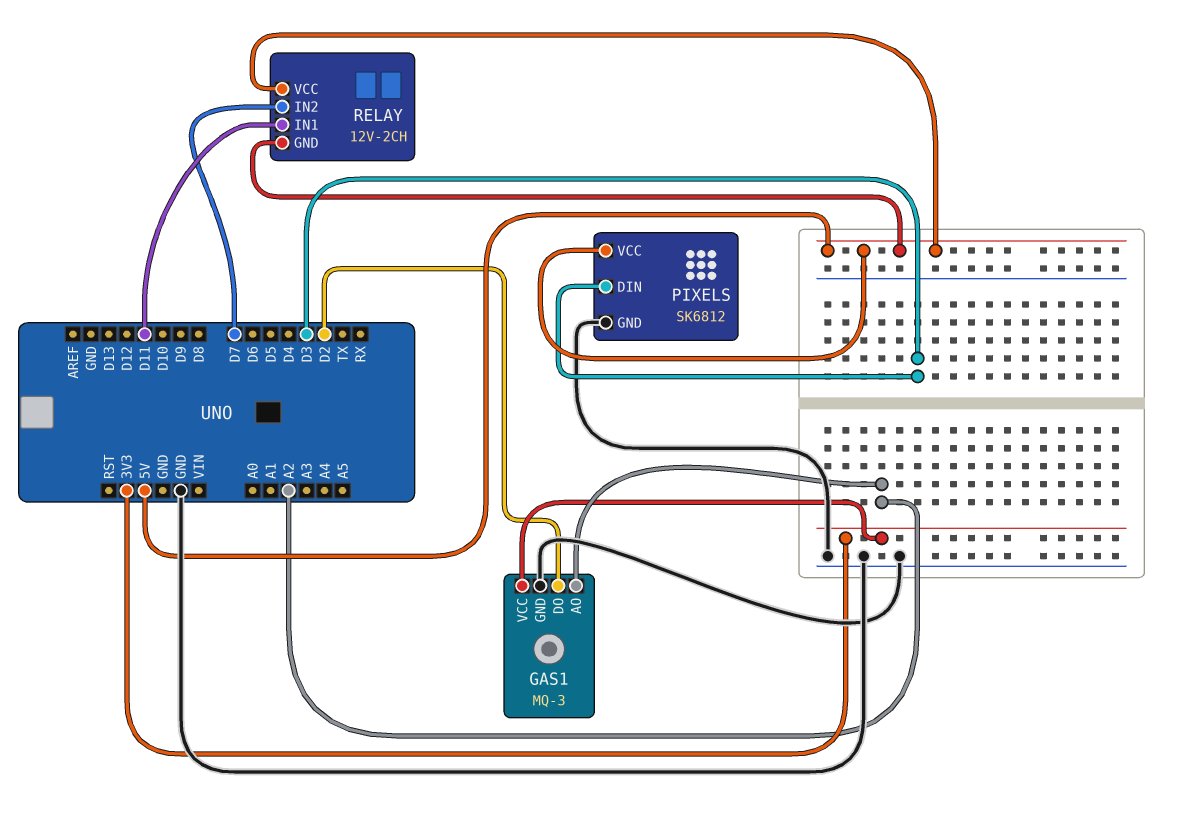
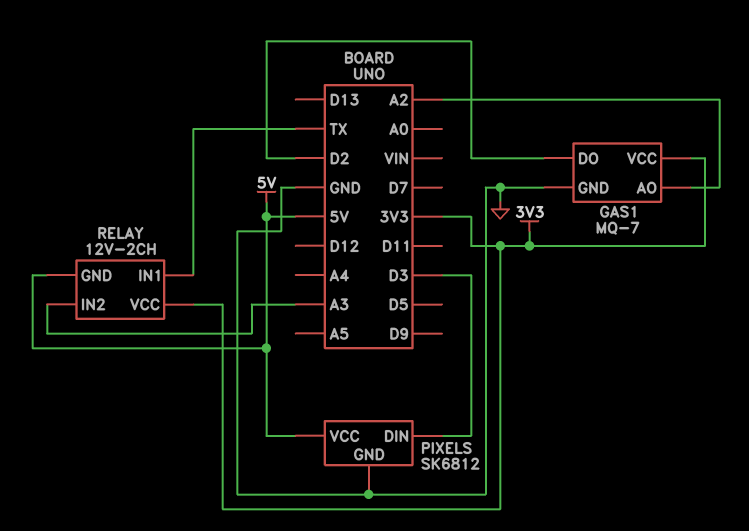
GAS1: MQ-3 -> MQ-7
RELAY pin IN1: D11 -> TX
RELAY pin IN2: D7 -> A3
RELAY pin VCC: 5V -> 3V3

